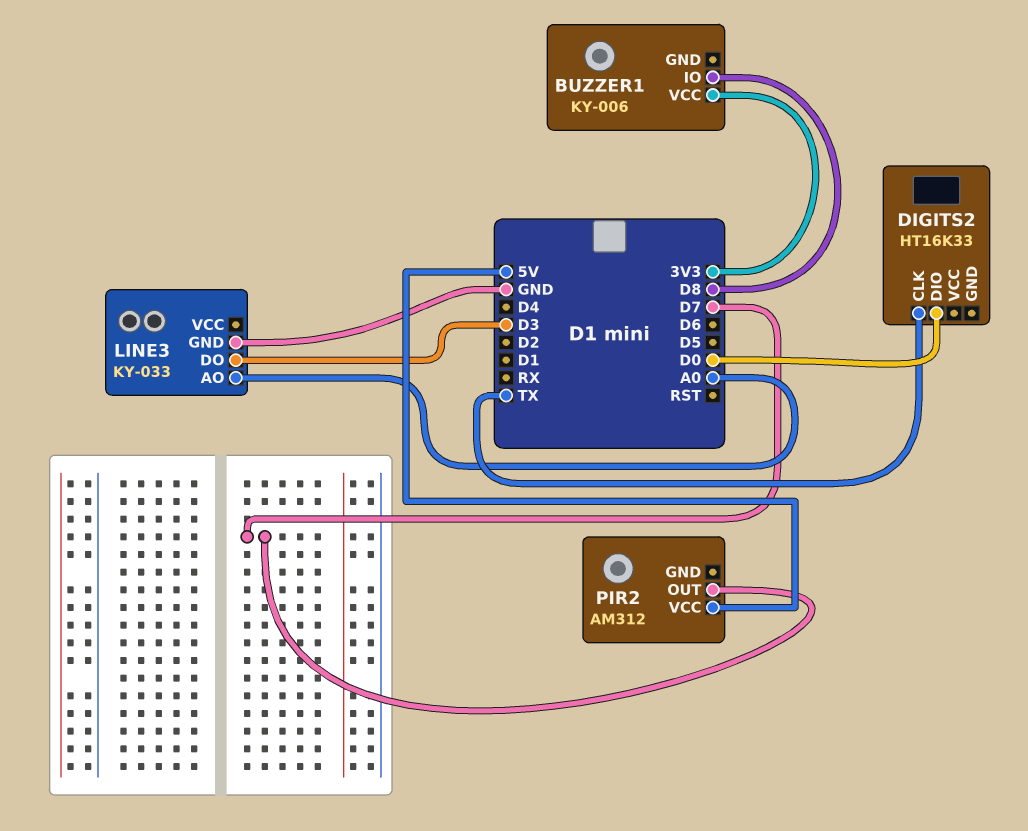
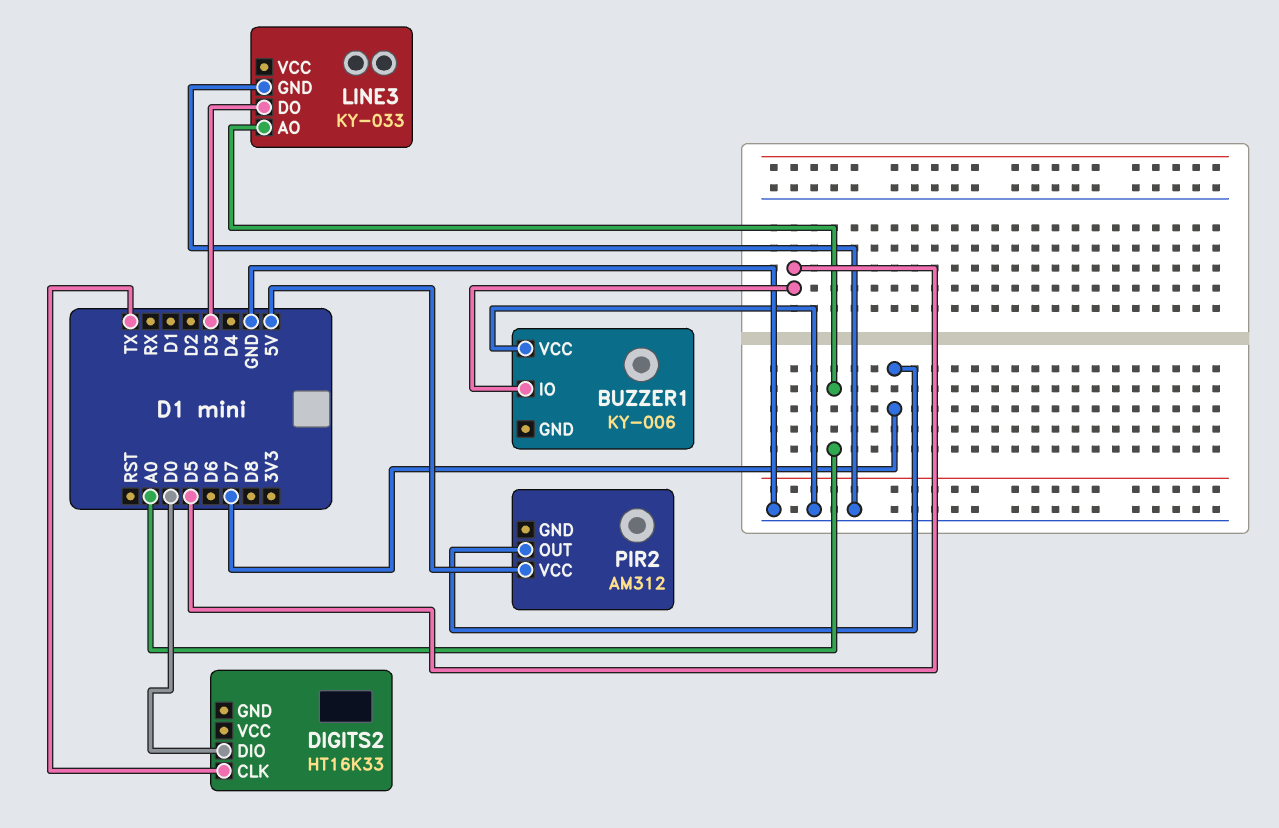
BUZZER1 pin IO: D8 -> D5
BUZZER1 pin VCC: 3V3 -> GND

